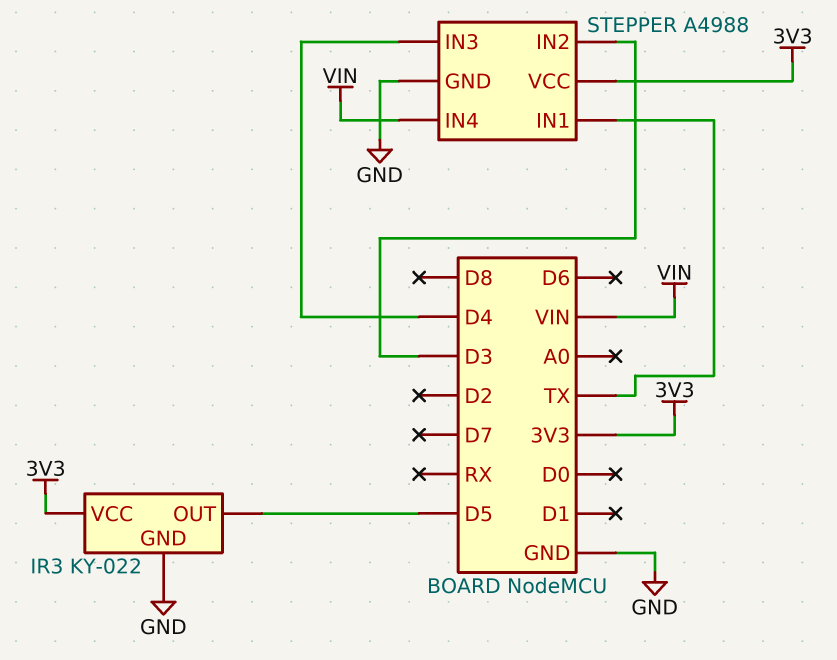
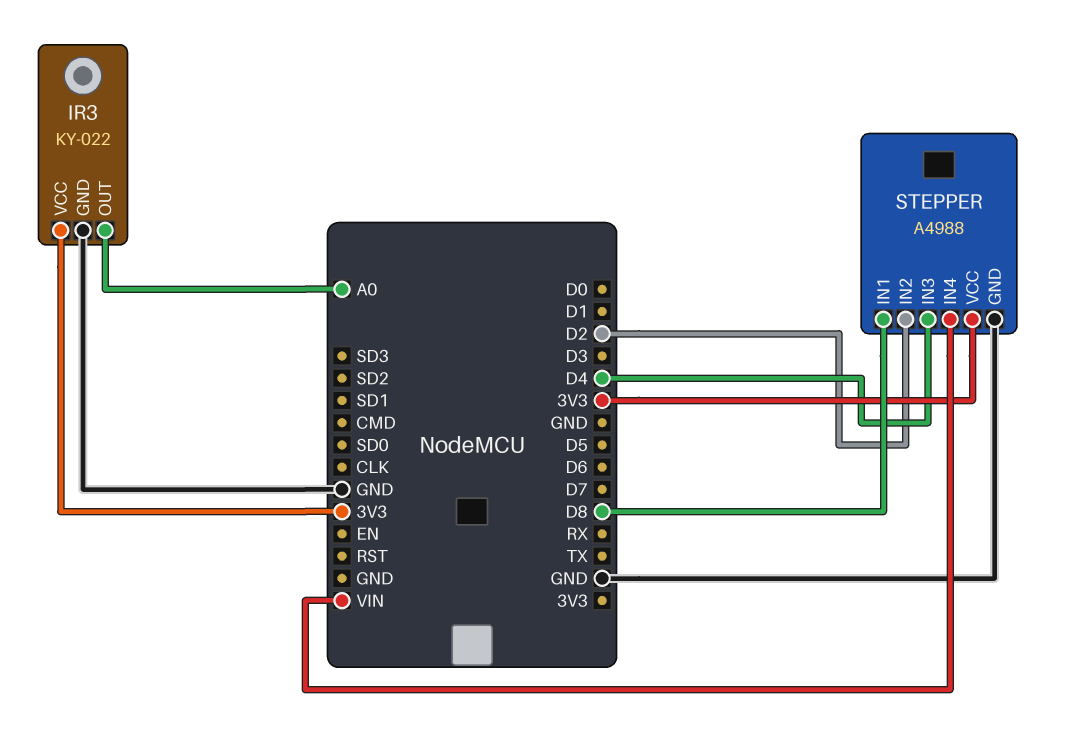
IR3 pin OUT: D5 -> A0
STEPPER pin IN1: TX -> D8
STEPPER pin IN2: D3 -> D2

